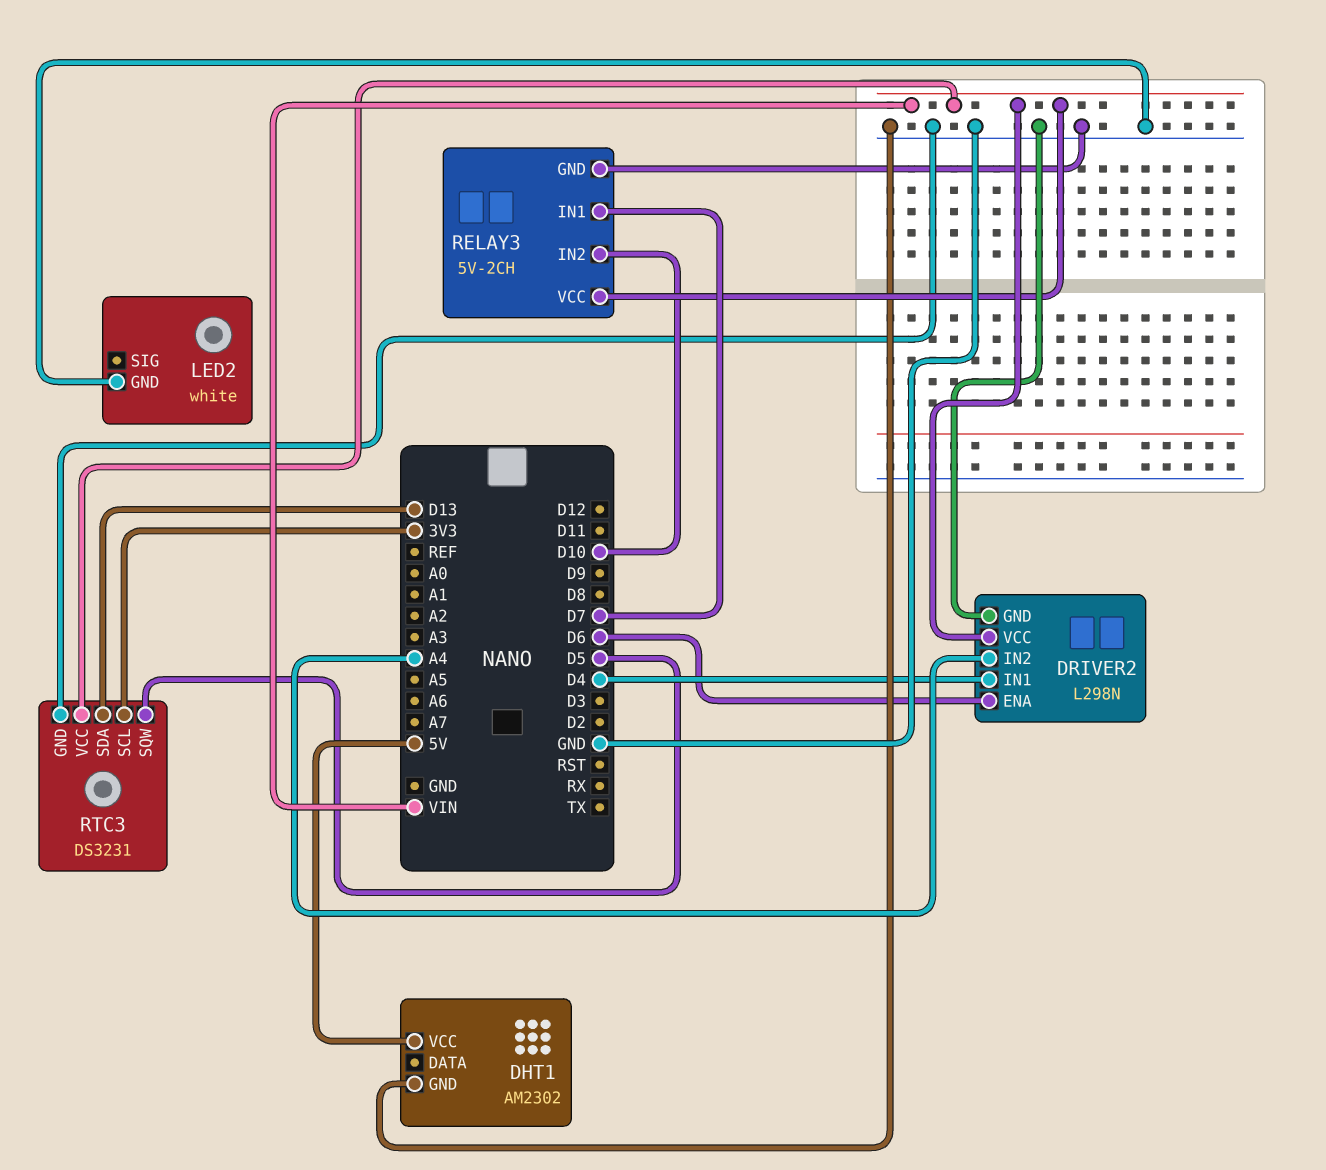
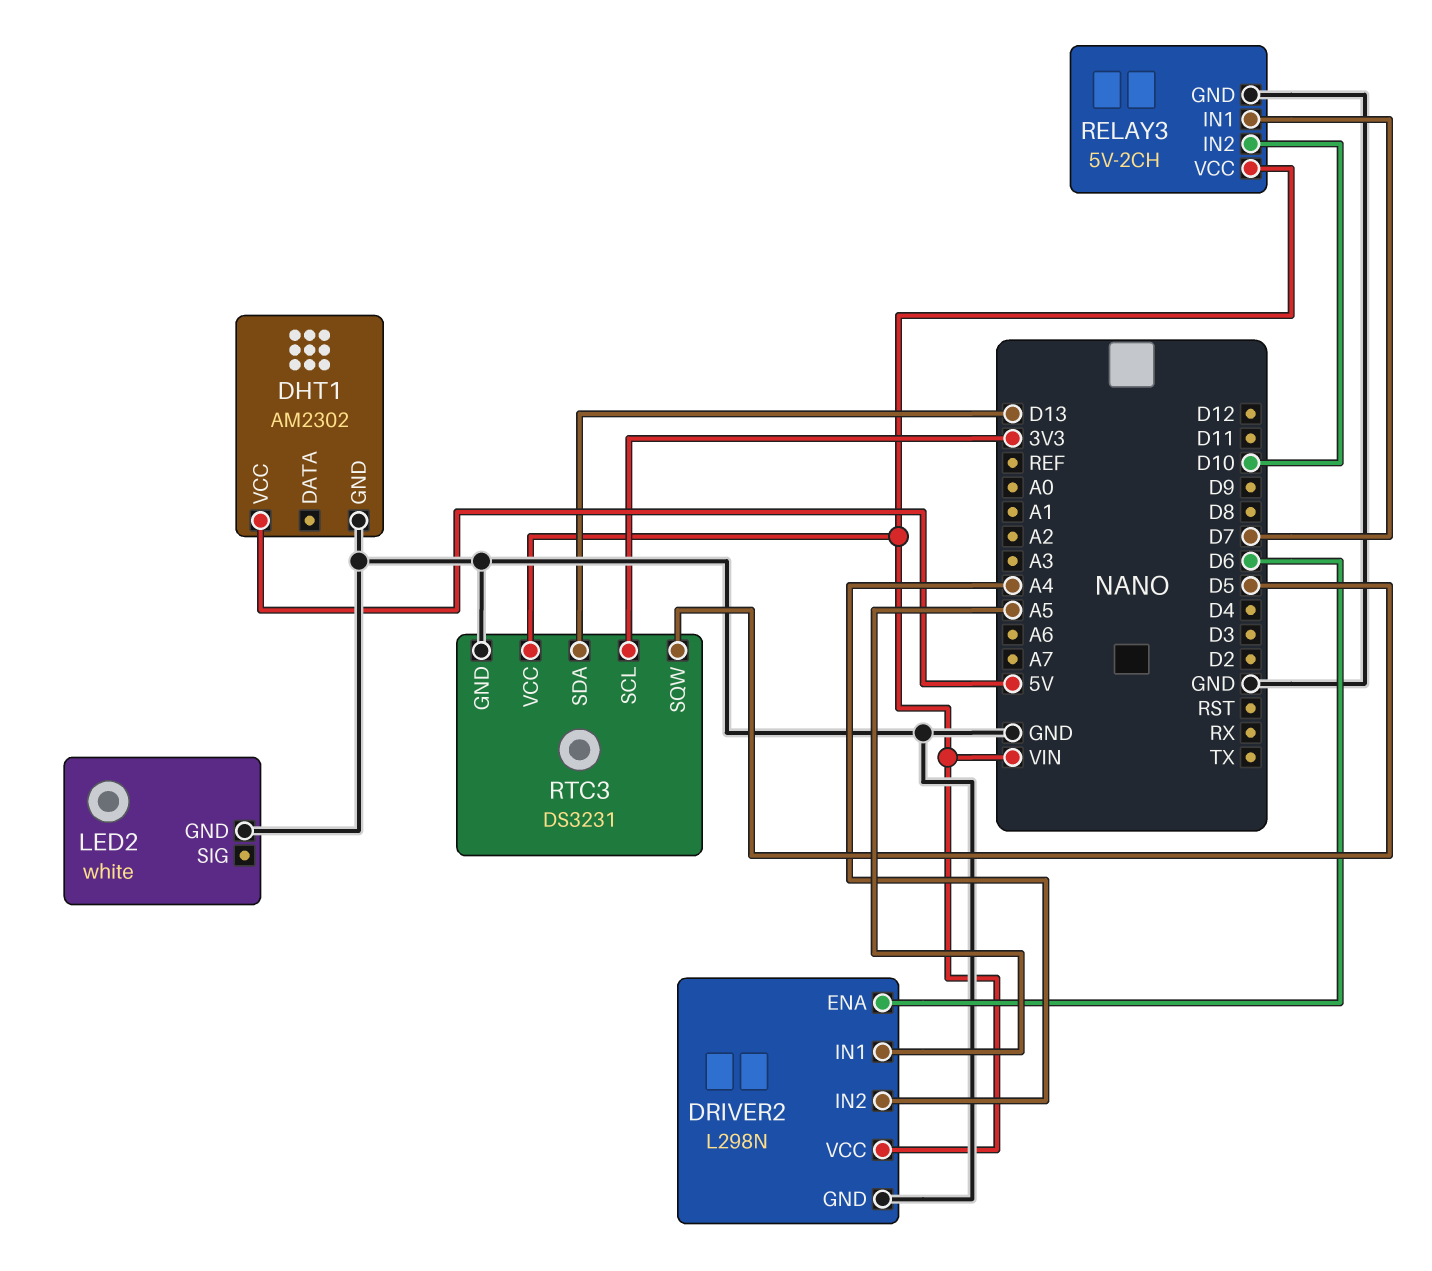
DRIVER2 pin IN1: D4 -> A5

